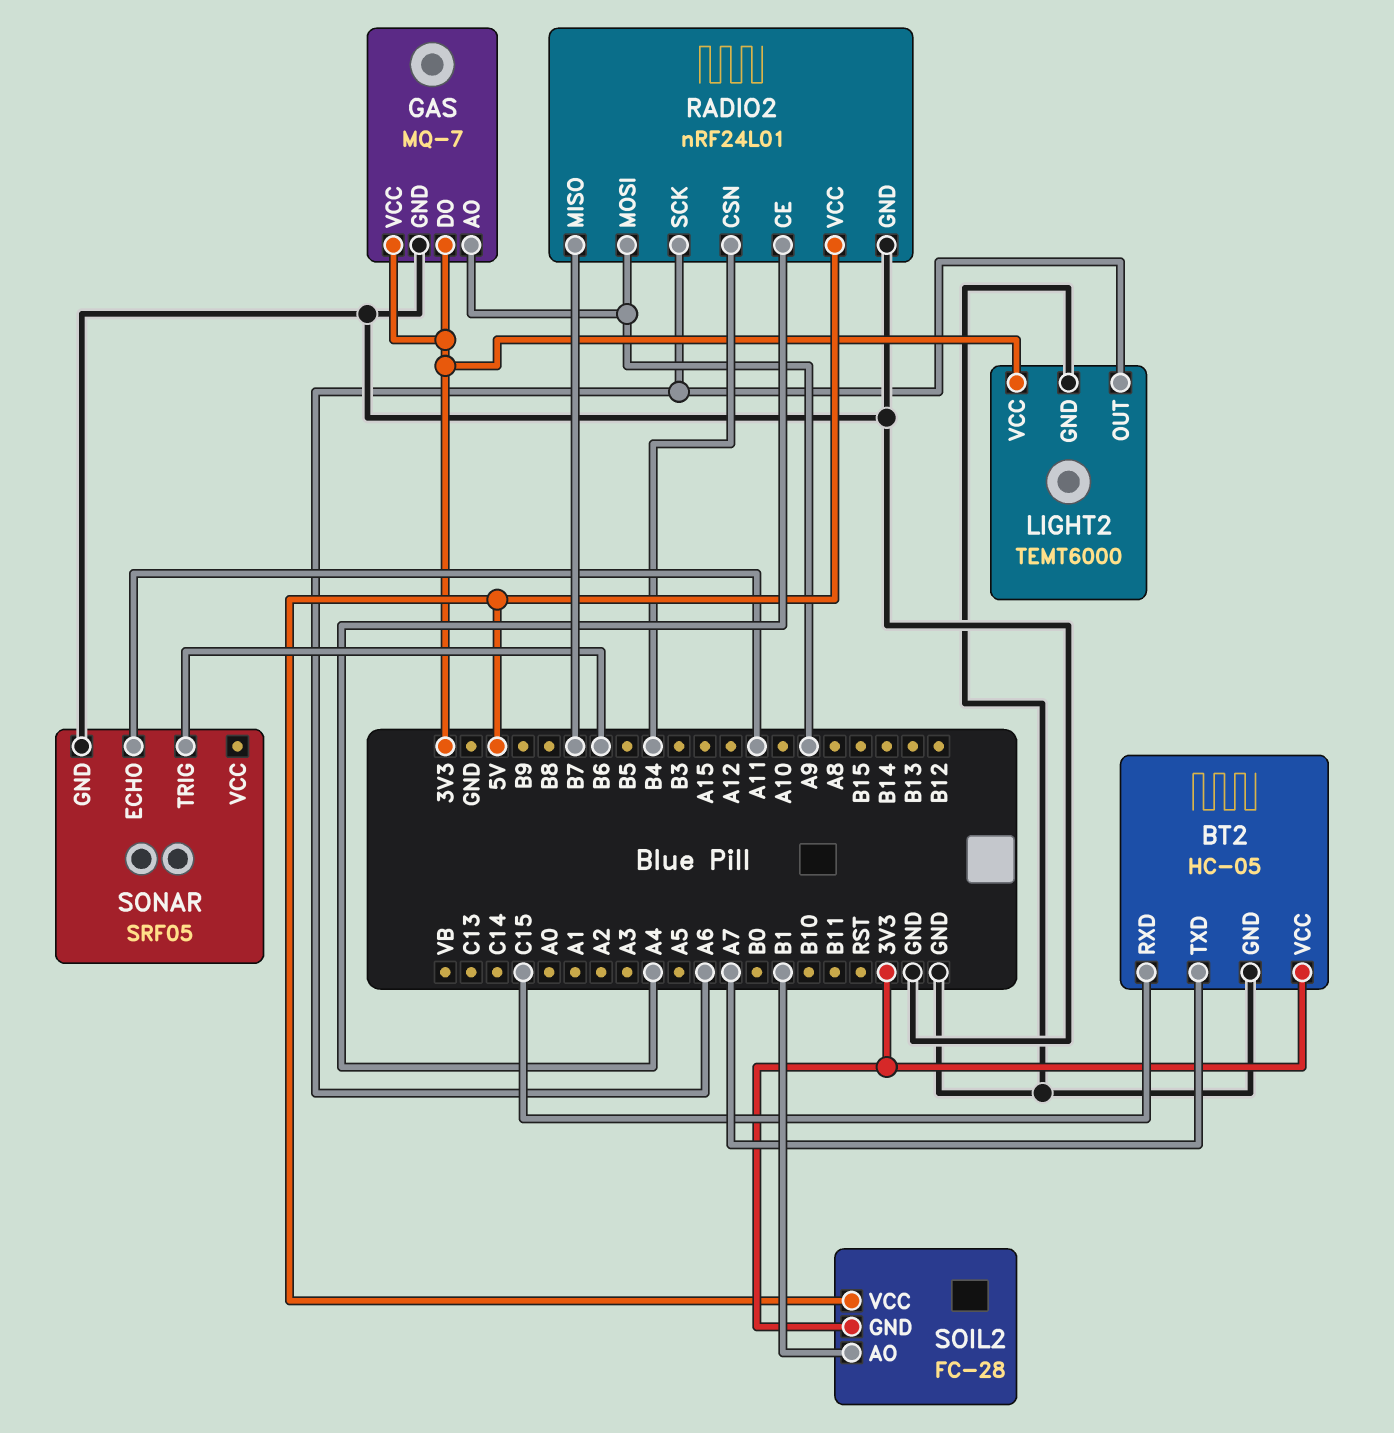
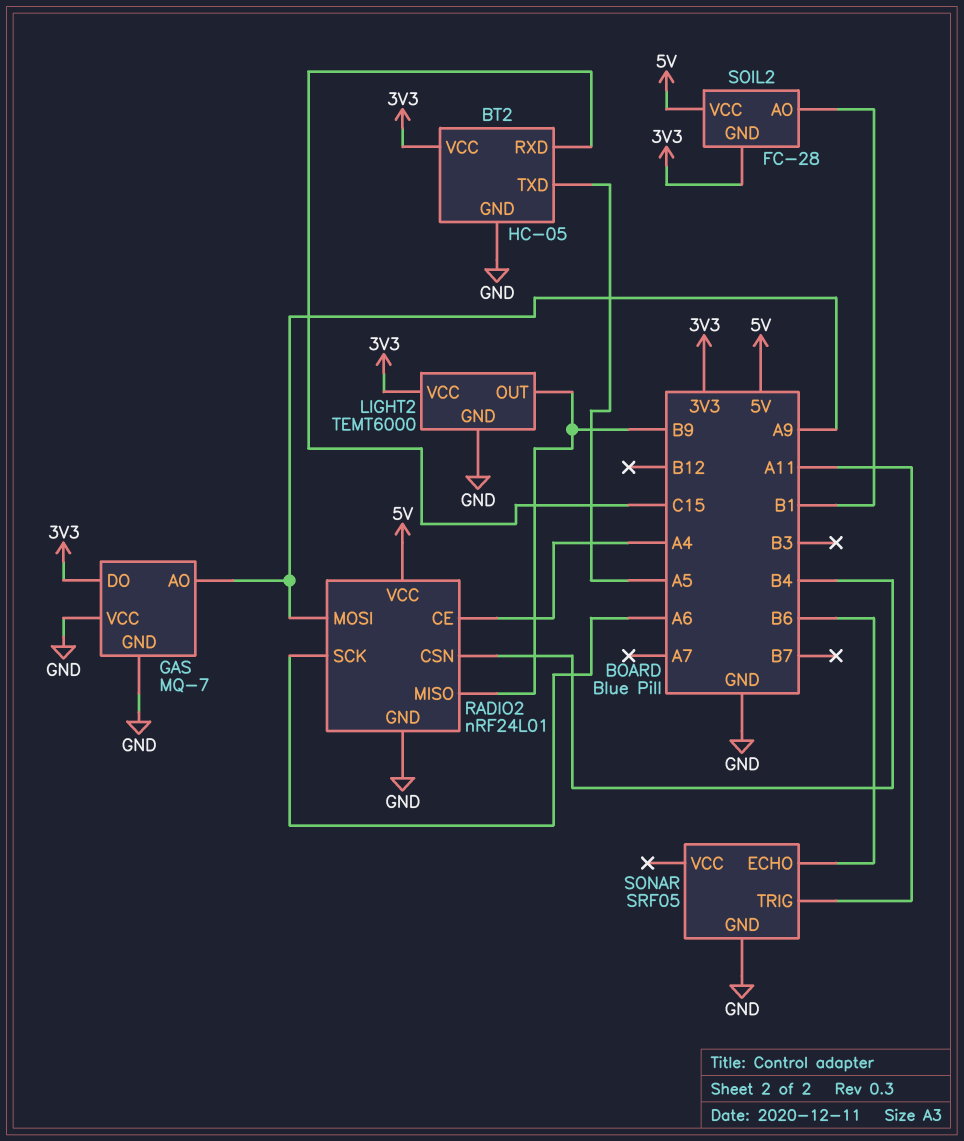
BT2 pin TXD: A7 -> A5
GAS pin VCC: 3V3 -> GND
LIGHT2 pin OUT: A6 -> B9
RADIO2 pin MISO: B7 -> B9
SONAR pin ECHO: A11 -> B6
SONAR pin TRIG: B6 -> A11

